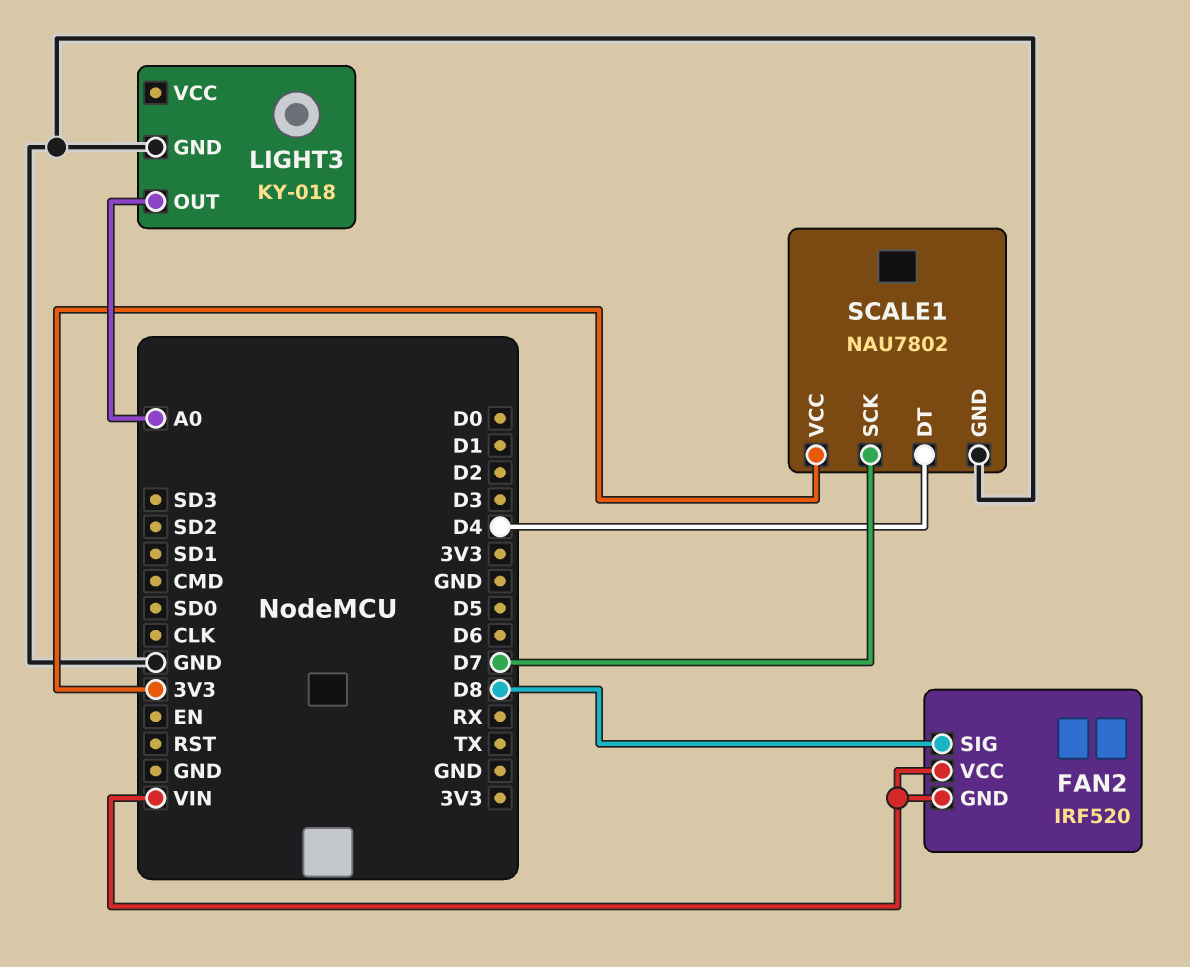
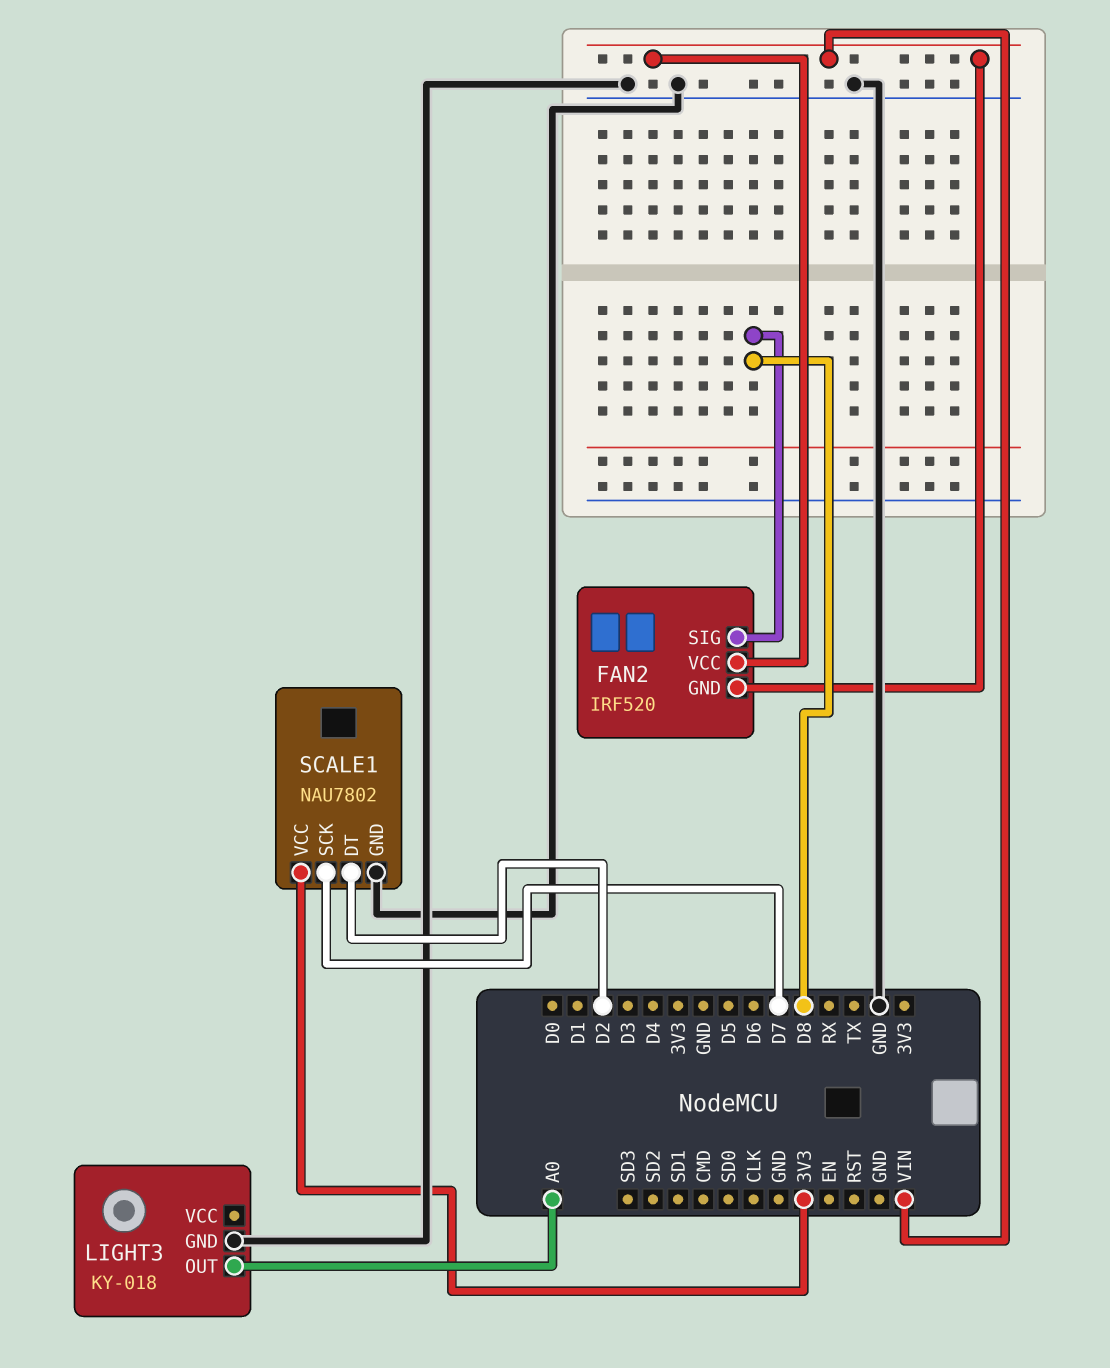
SCALE1 pin DT: D4 -> D2

